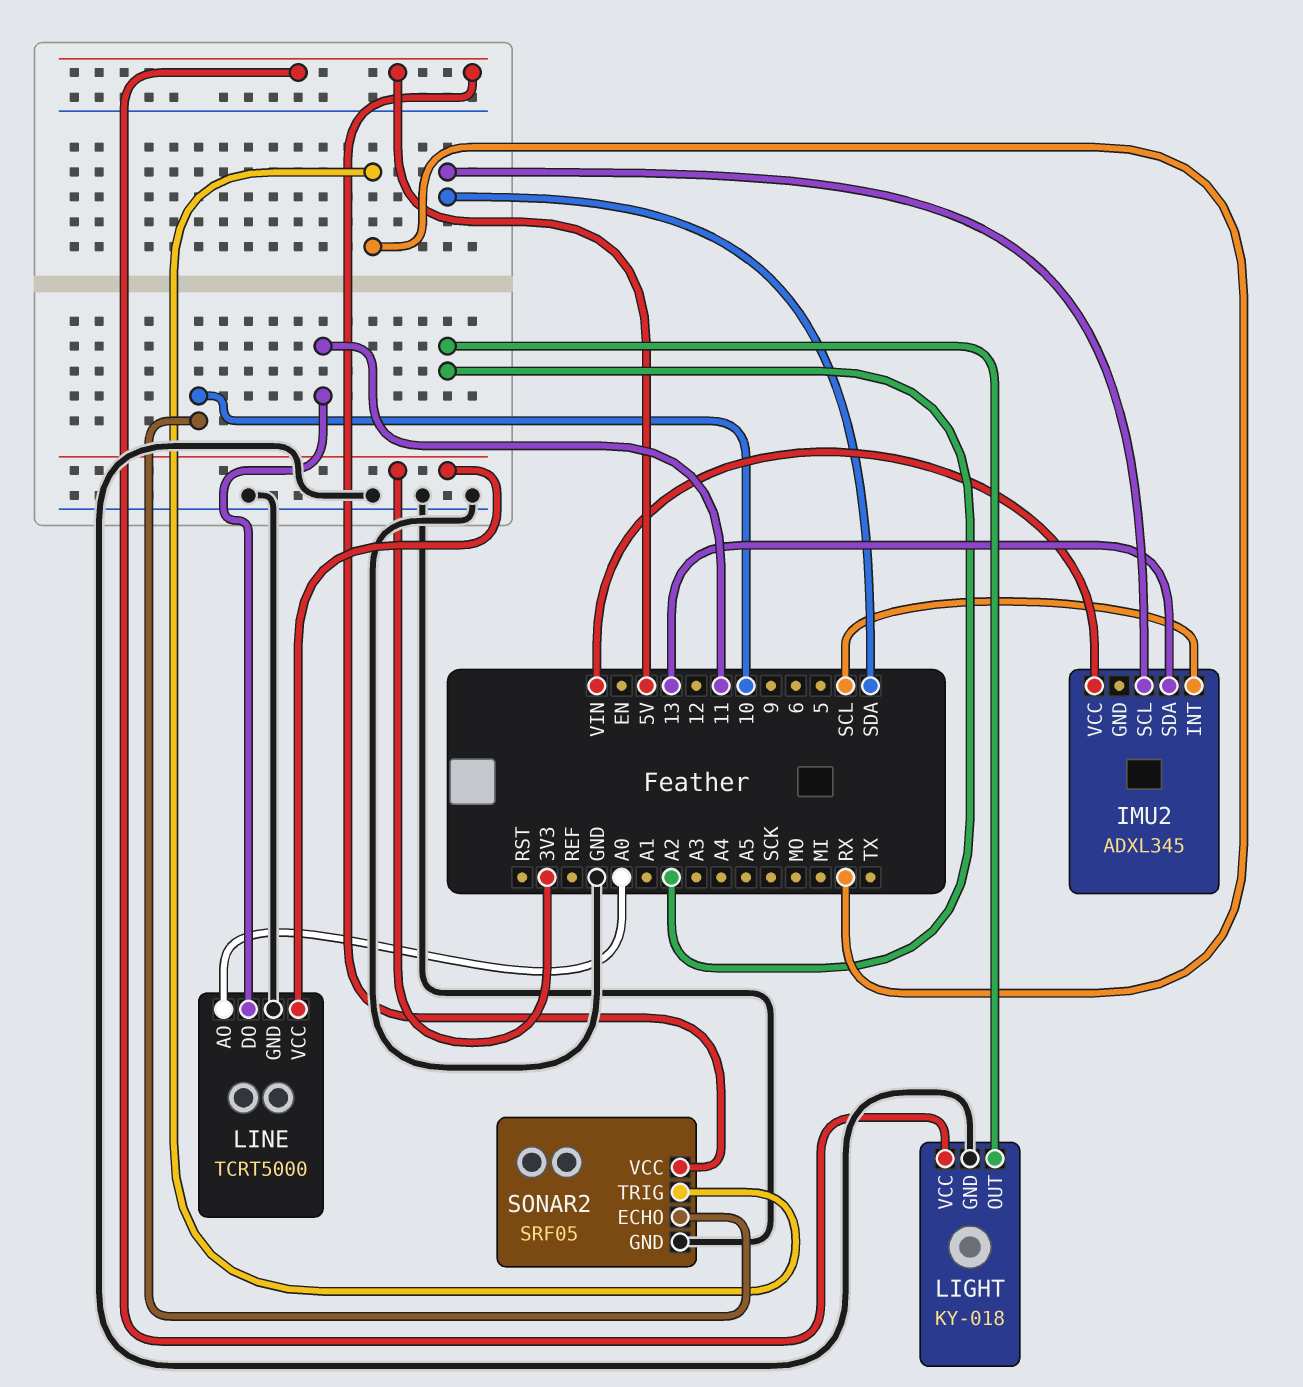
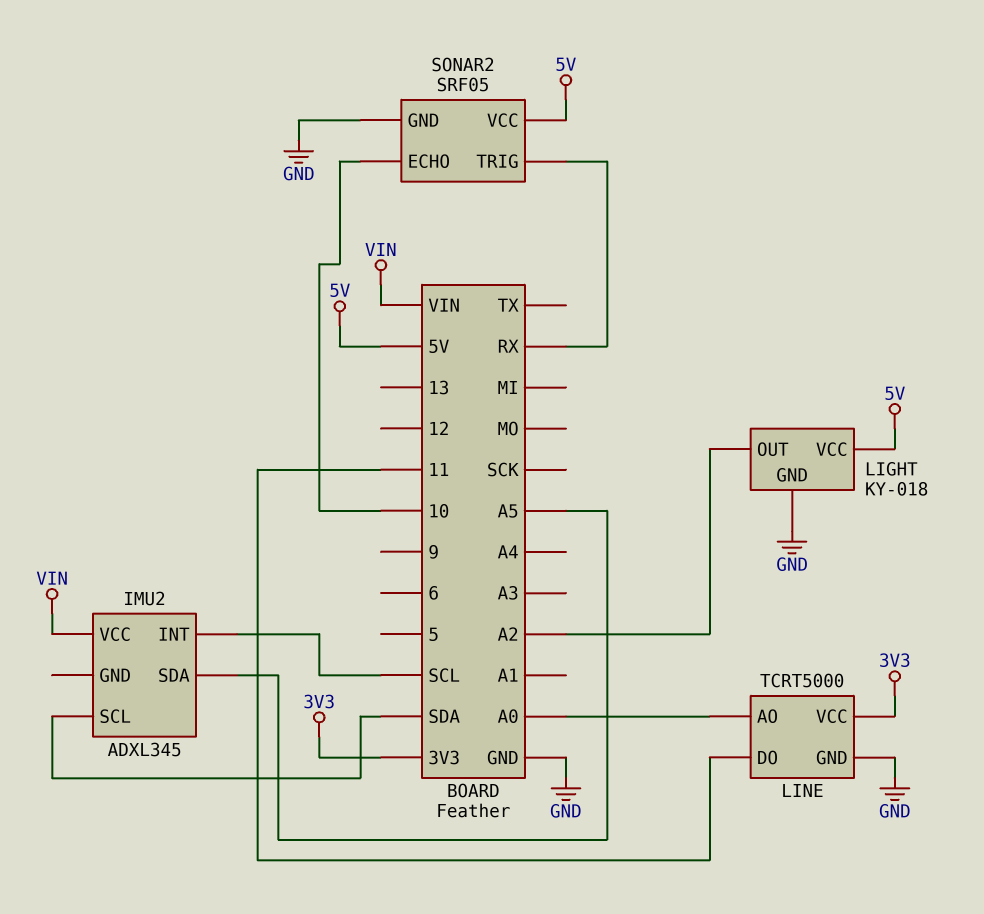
IMU2 pin SDA: 13 -> A5

